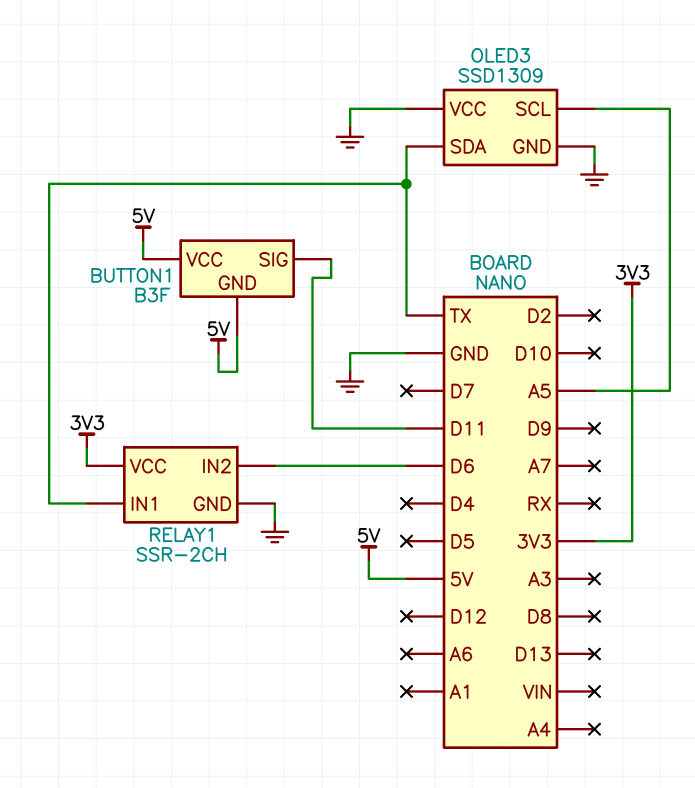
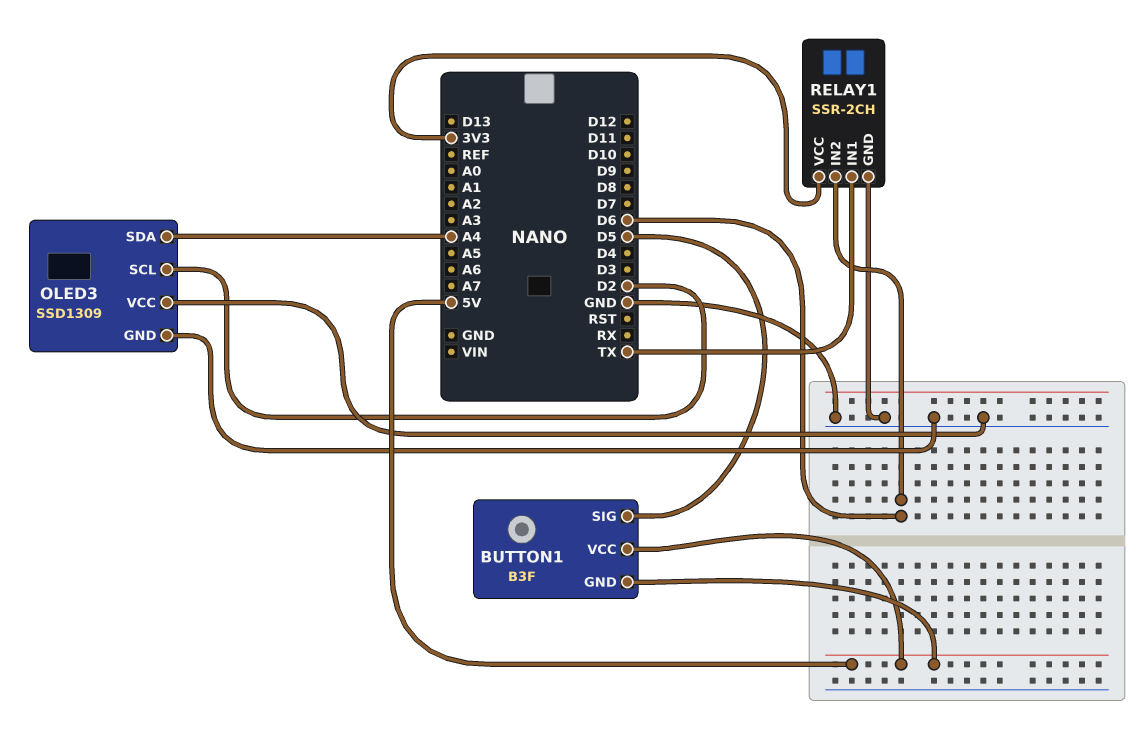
BUTTON1 pin SIG: D11 -> D5
OLED3 pin SCL: A5 -> D2
OLED3 pin SDA: TX -> A4

